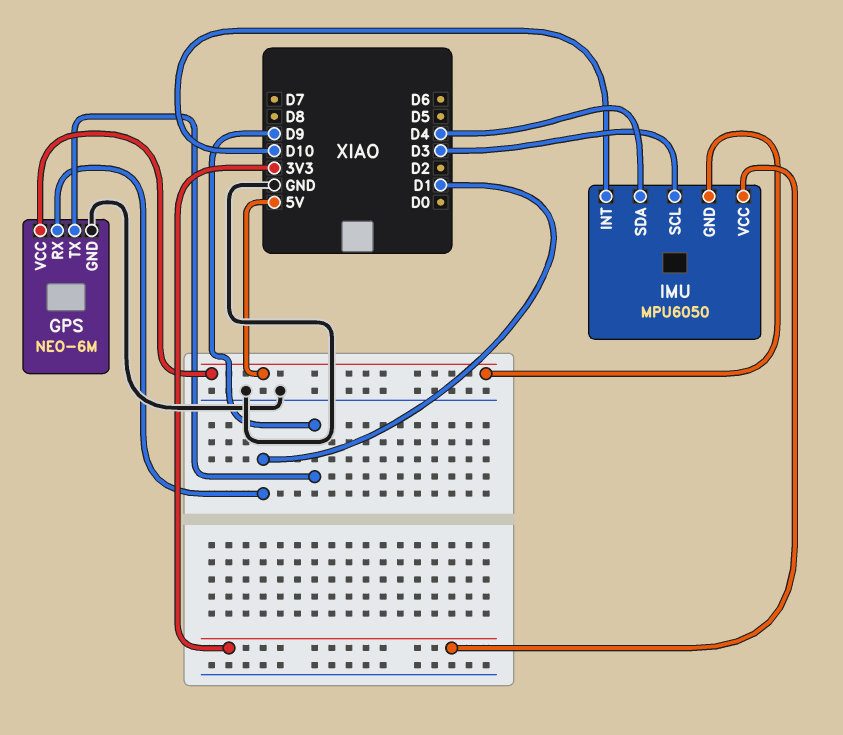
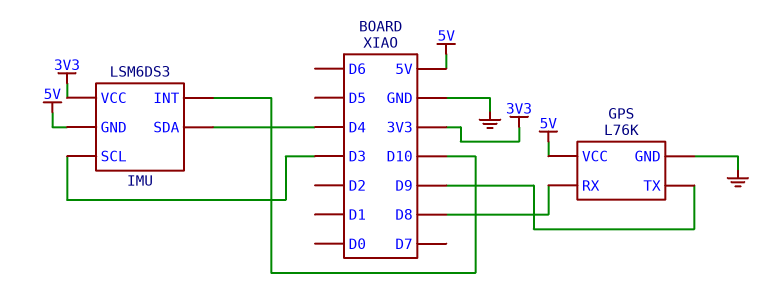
GPS: NEO-6M -> L76K
GPS pin RX: D1 -> D8
IMU: MPU6050 -> LSM6DS3

